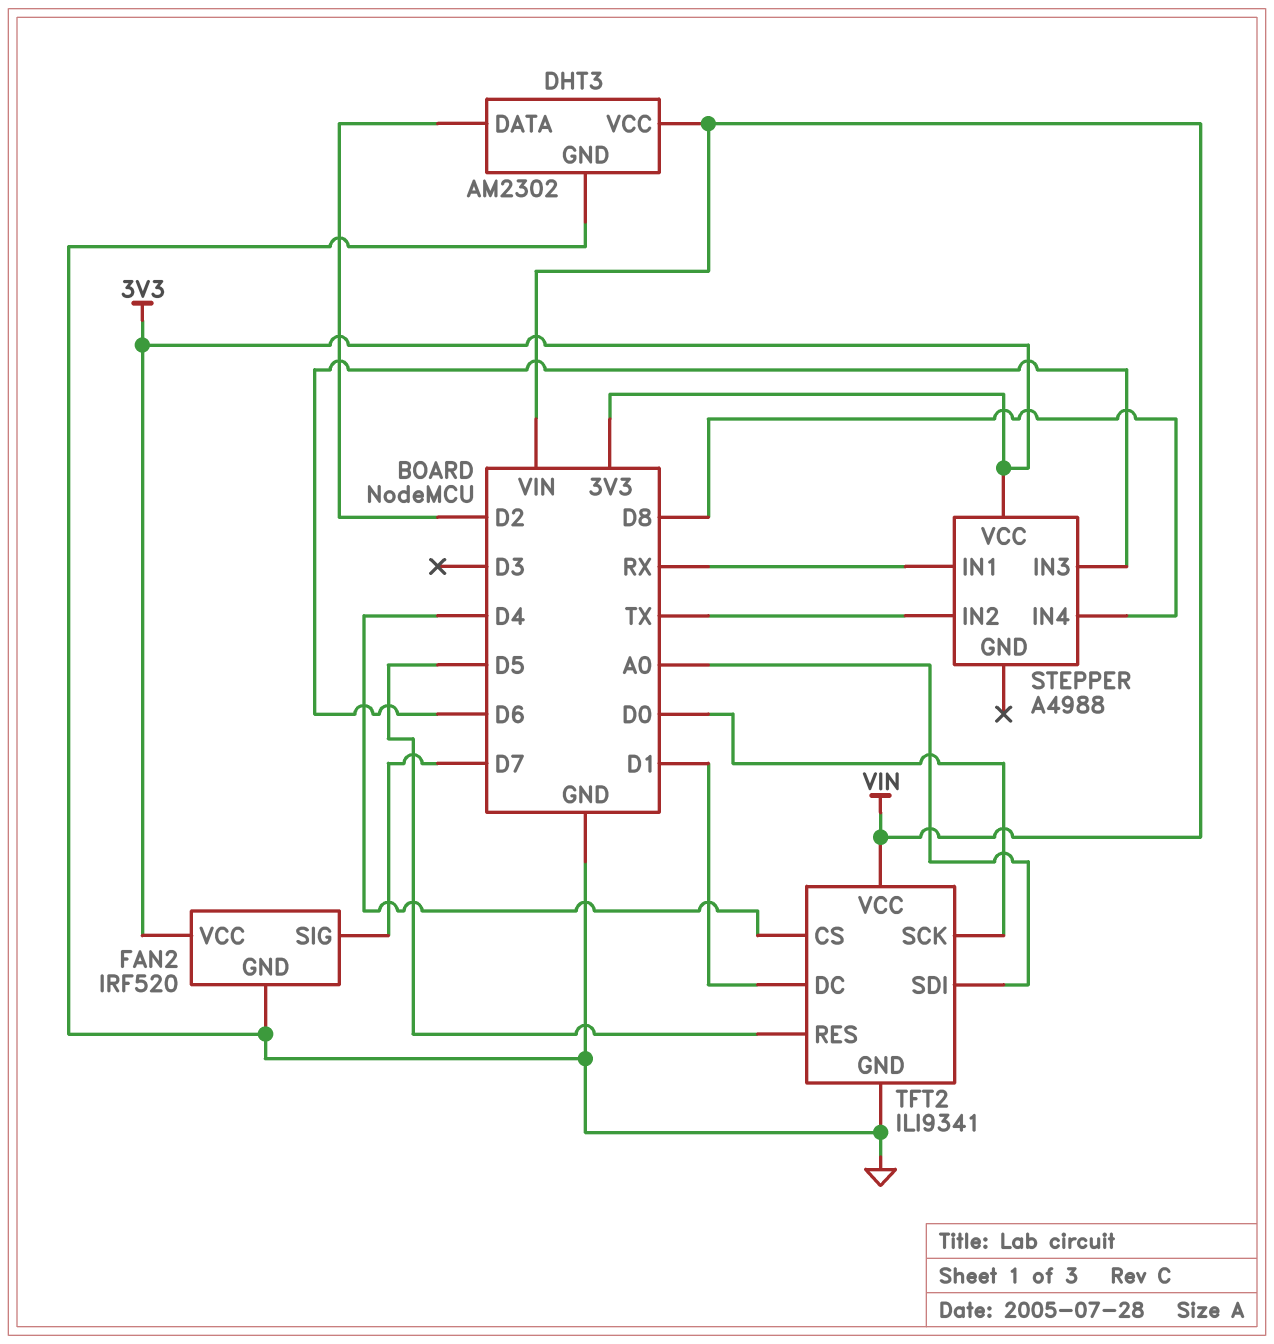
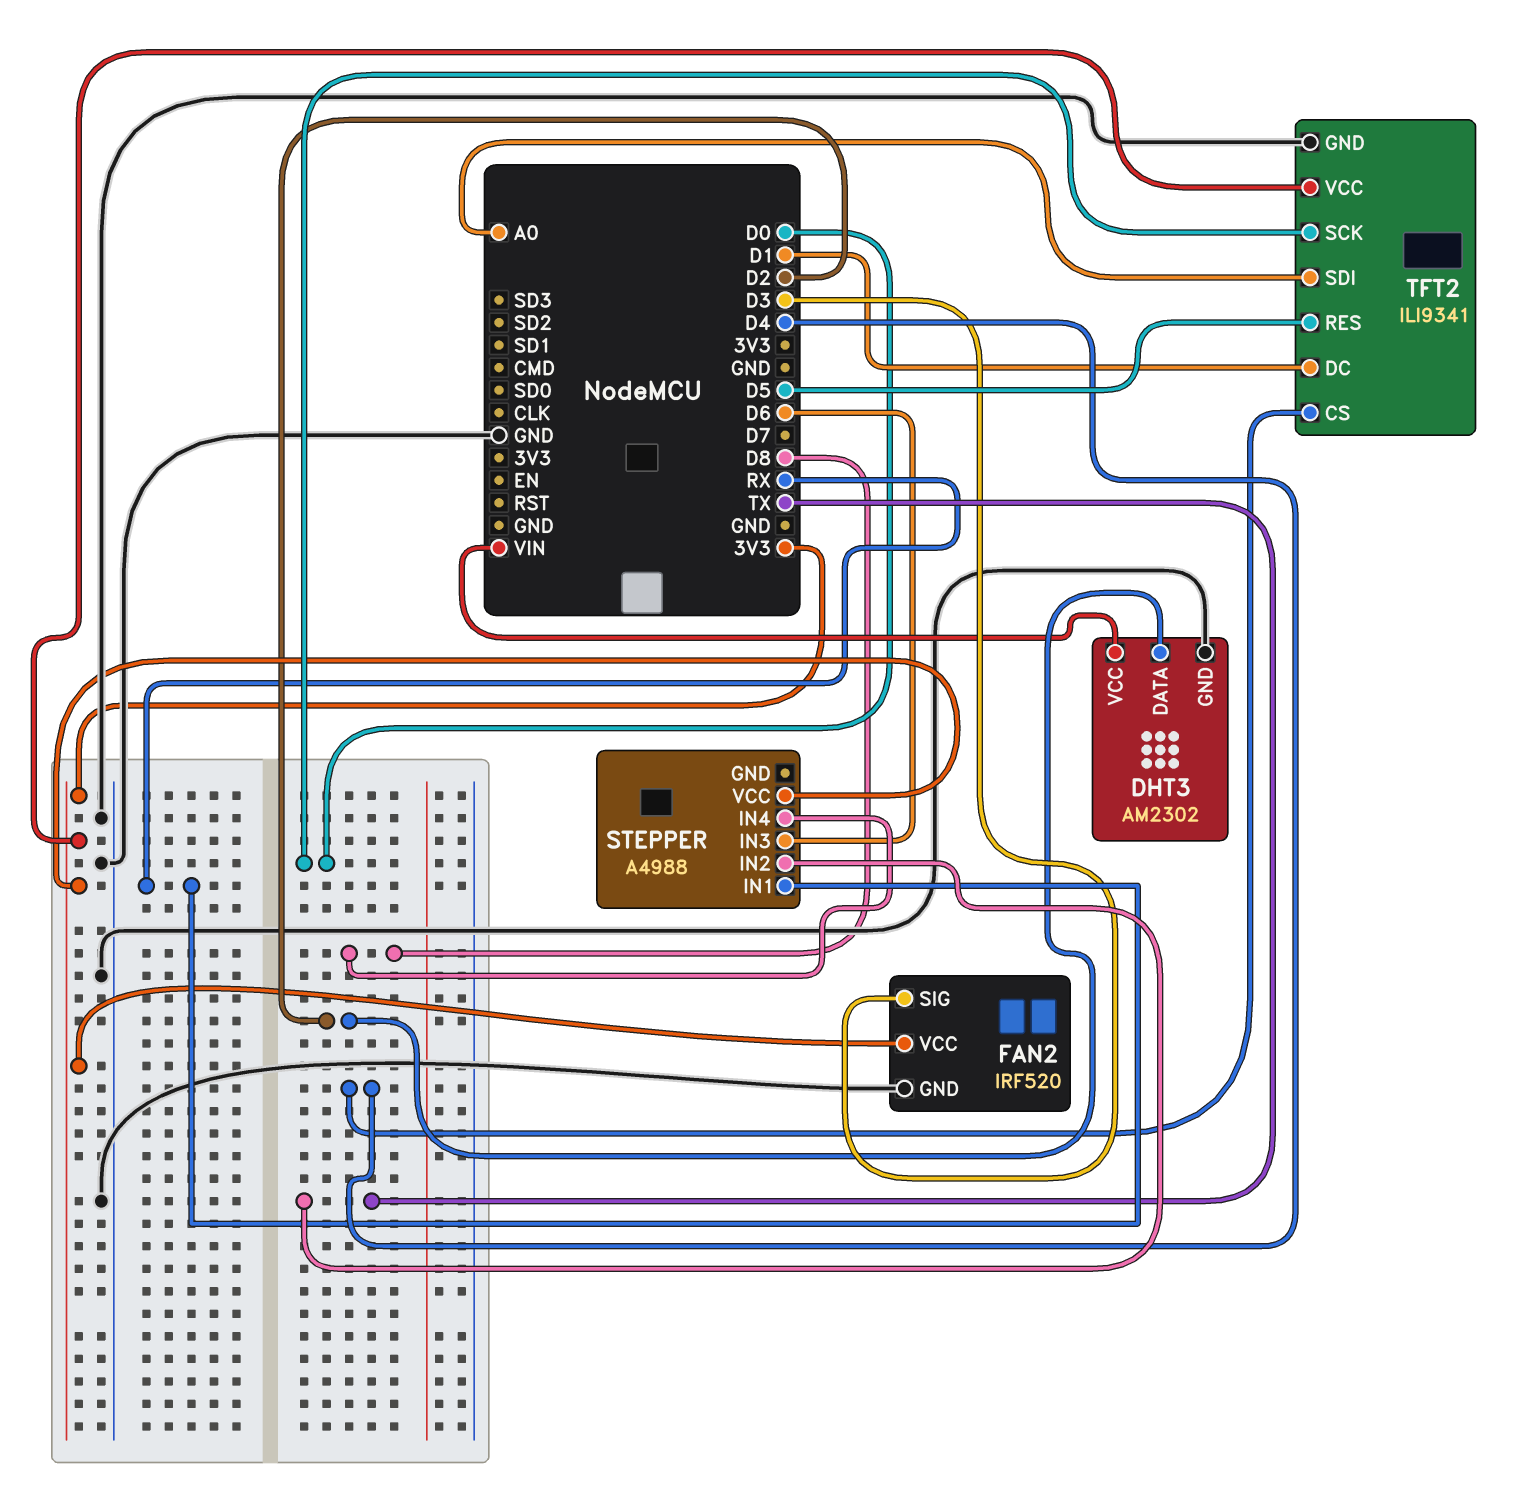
FAN2 pin SIG: D7 -> D3
TFT2 pin VCC: VIN -> 3V3

